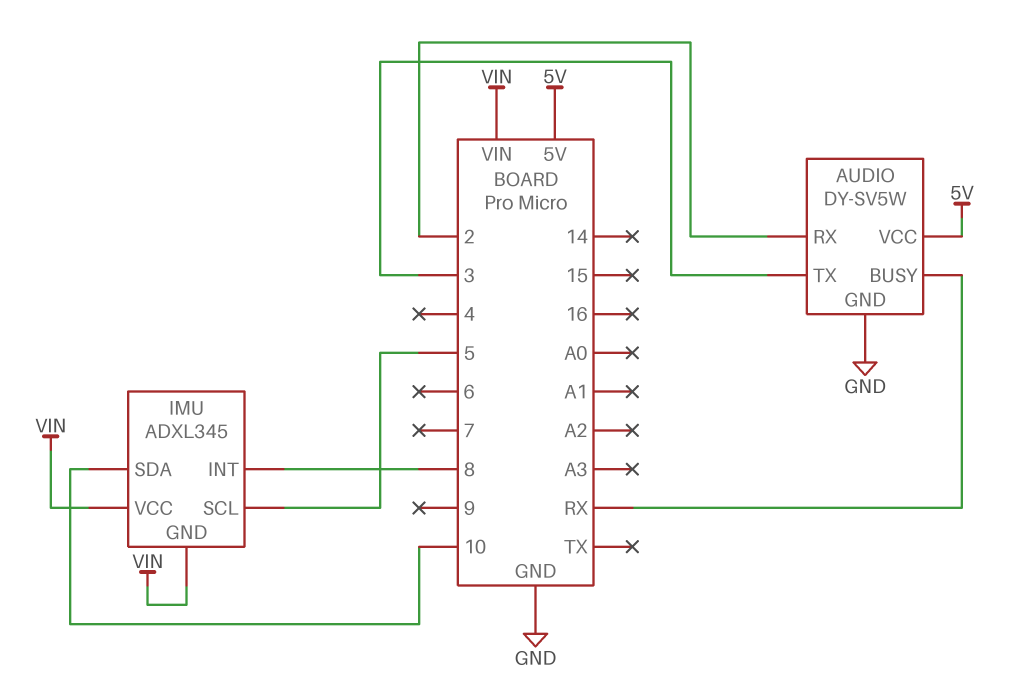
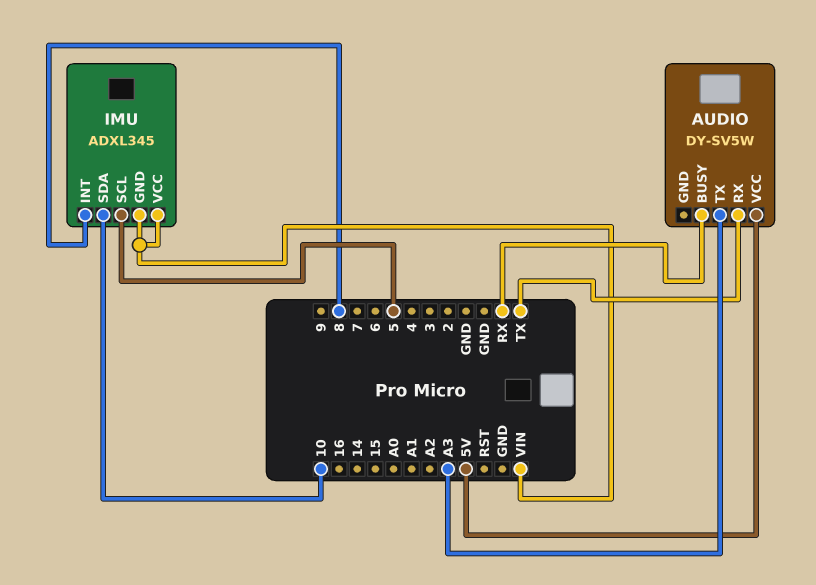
AUDIO pin GND: GND -> none
AUDIO pin RX: 2 -> TX
AUDIO pin TX: 3 -> A3

